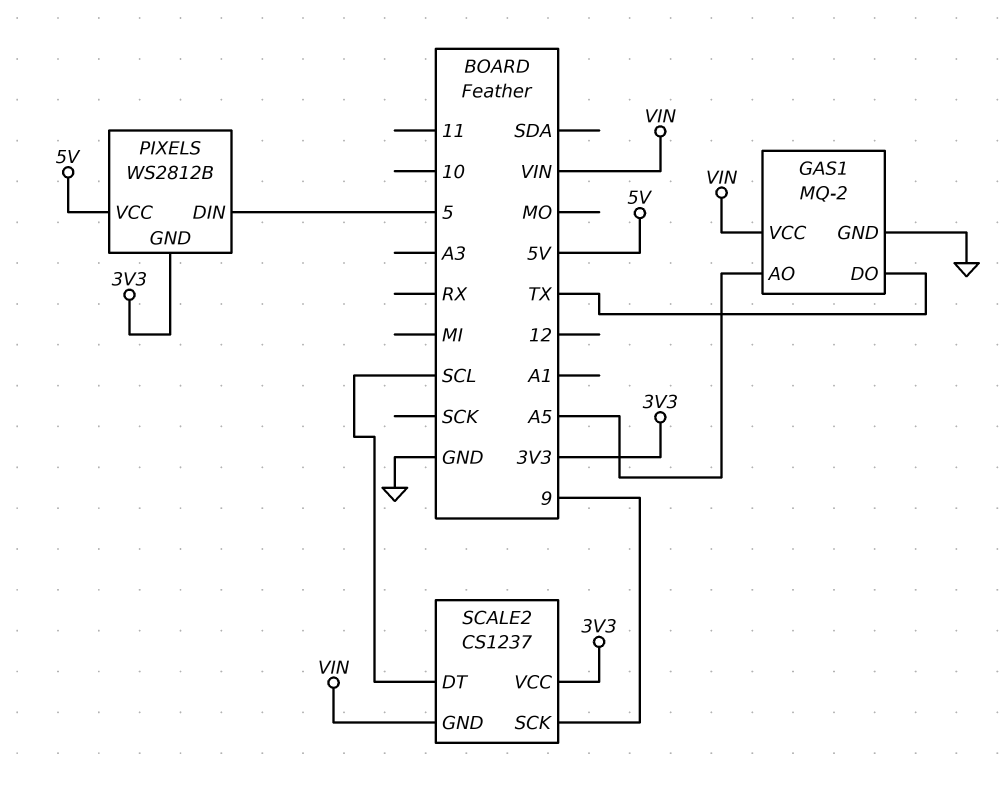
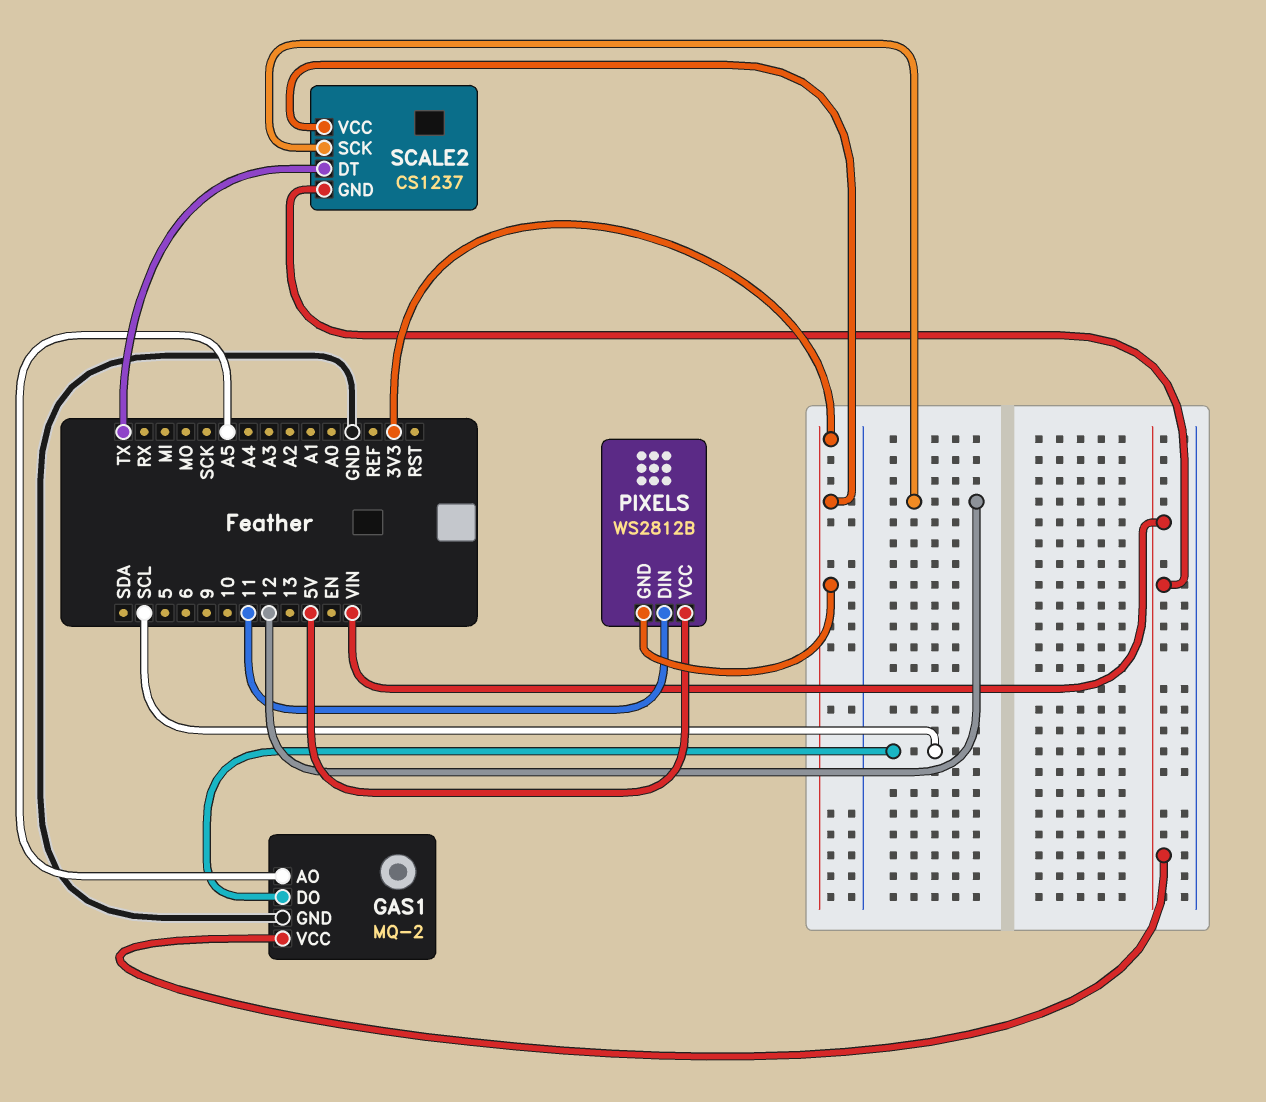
GAS1 pin DO: TX -> SCL
PIXELS pin DIN: 5 -> 11
SCALE2 pin DT: SCL -> TX
SCALE2 pin SCK: 9 -> 12

